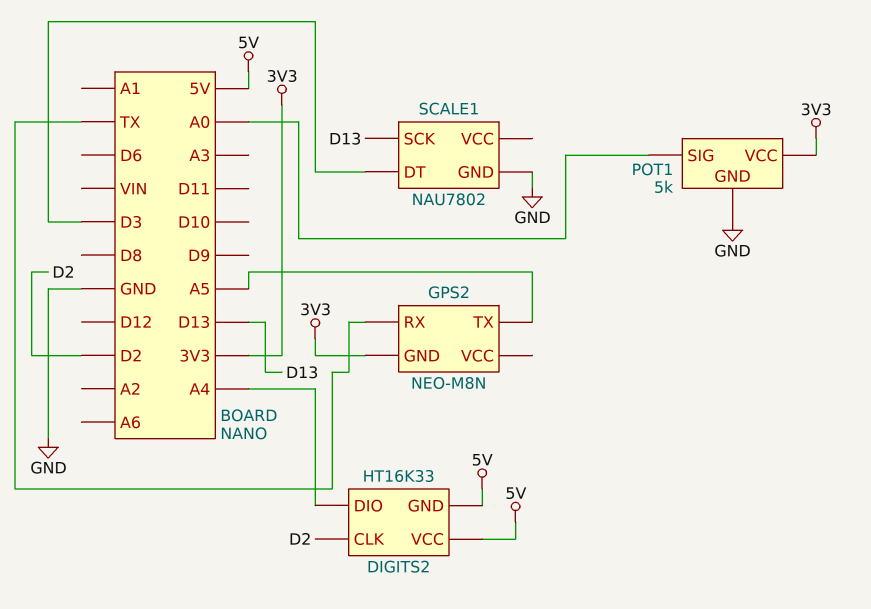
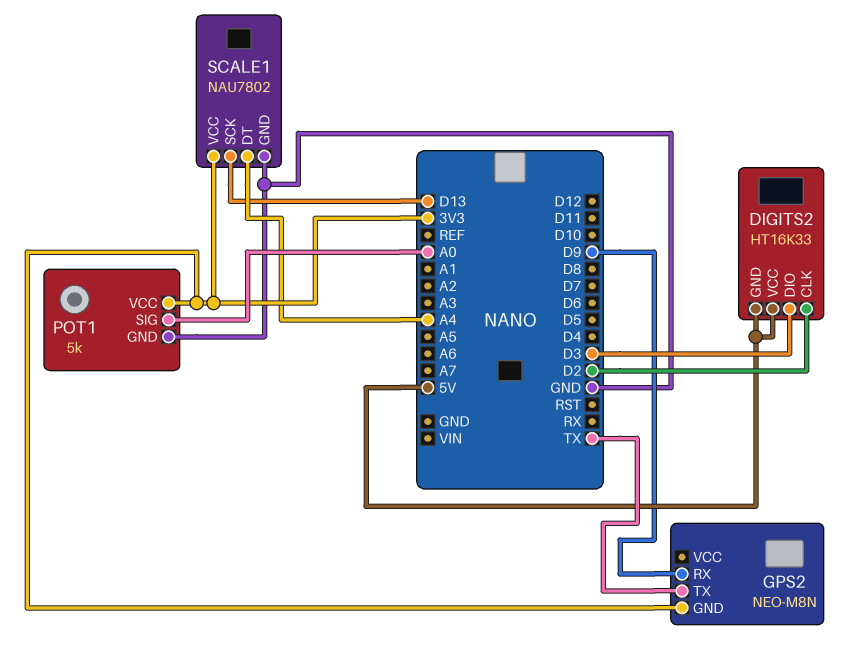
DIGITS2 pin DIO: A4 -> D3
GPS2 pin RX: TX -> D9
GPS2 pin TX: A5 -> TX
SCALE1 pin DT: D3 -> A4
SCALE1 pin VCC: none -> 3V3

